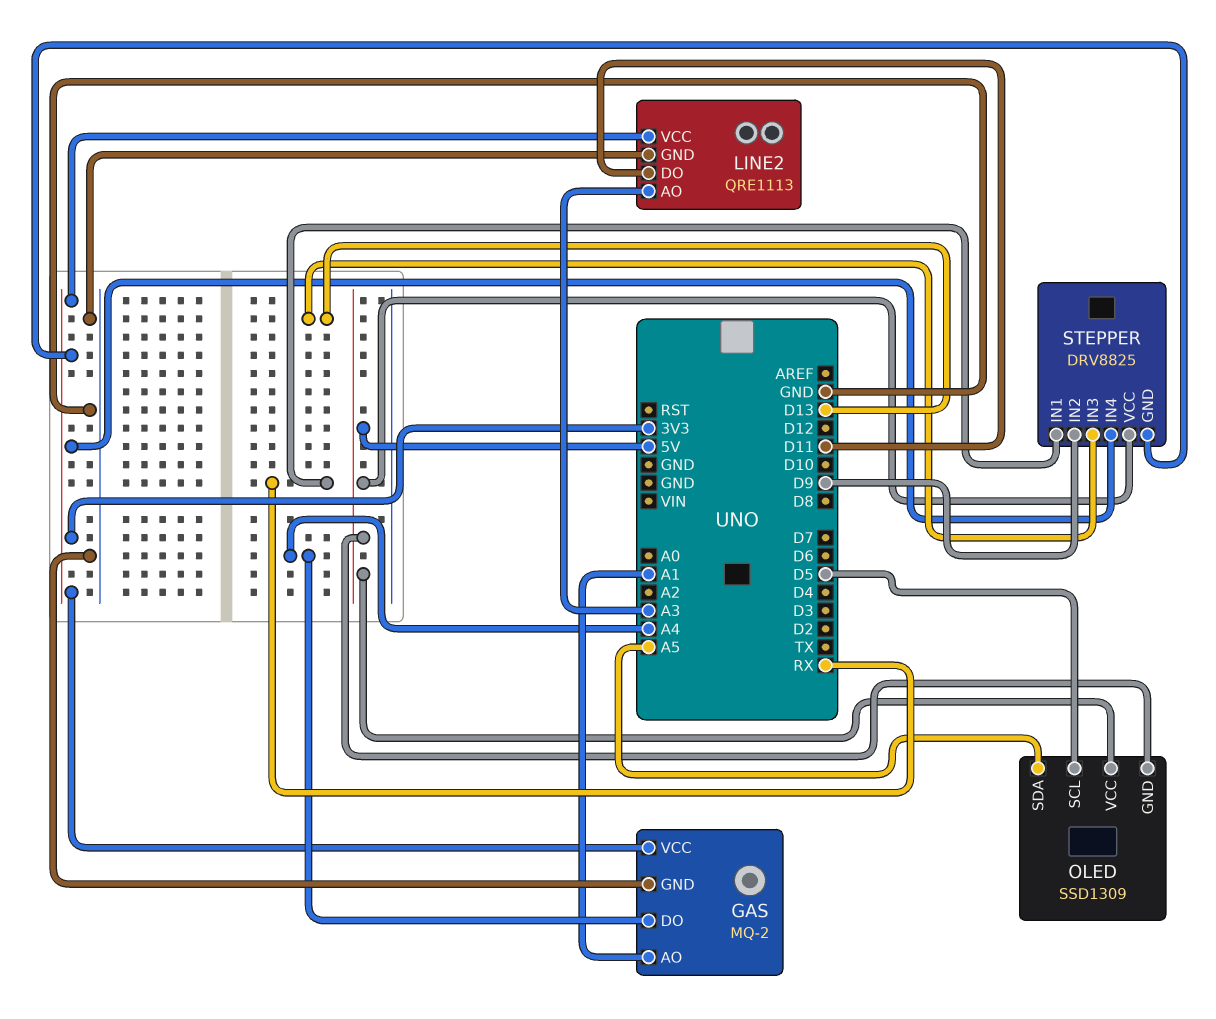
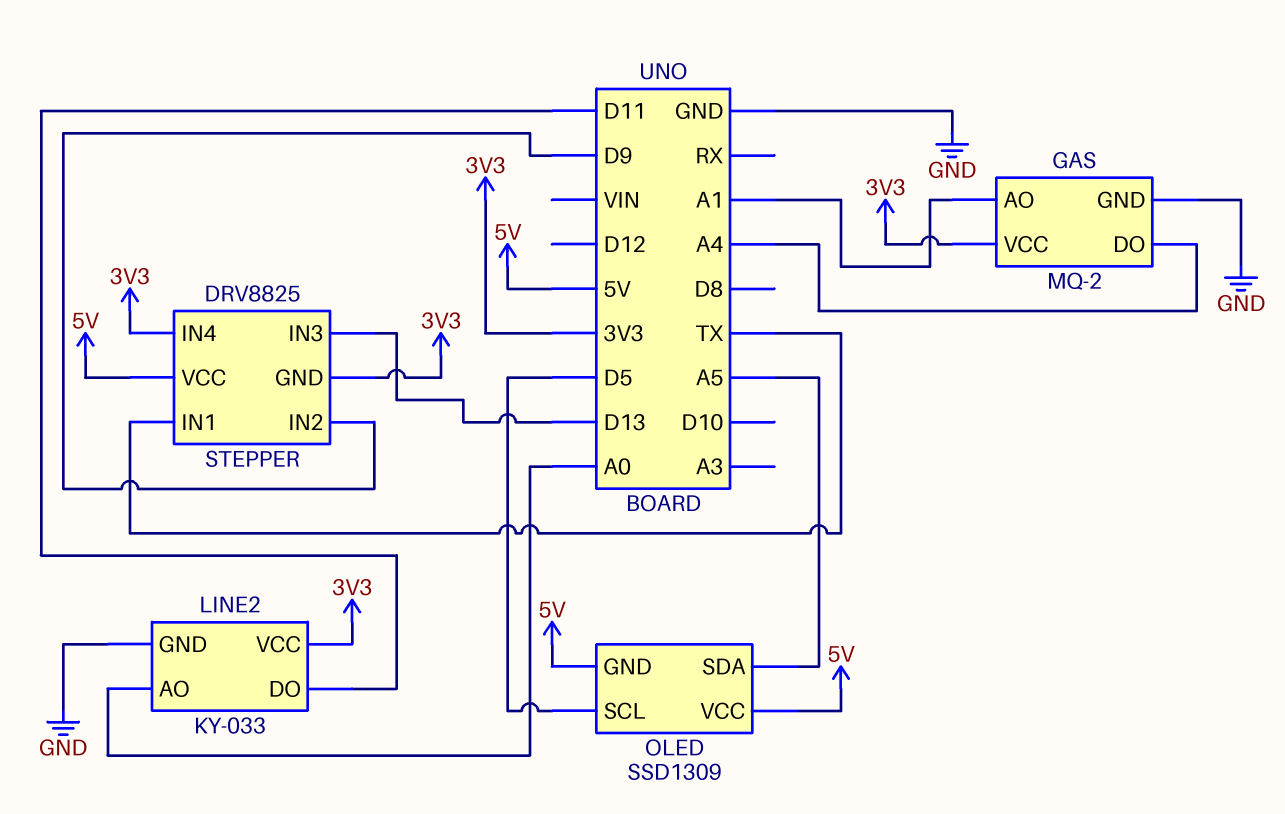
LINE2: QRE1113 -> KY-033
LINE2 pin AO: A3 -> A0
STEPPER pin IN1: RX -> TX

